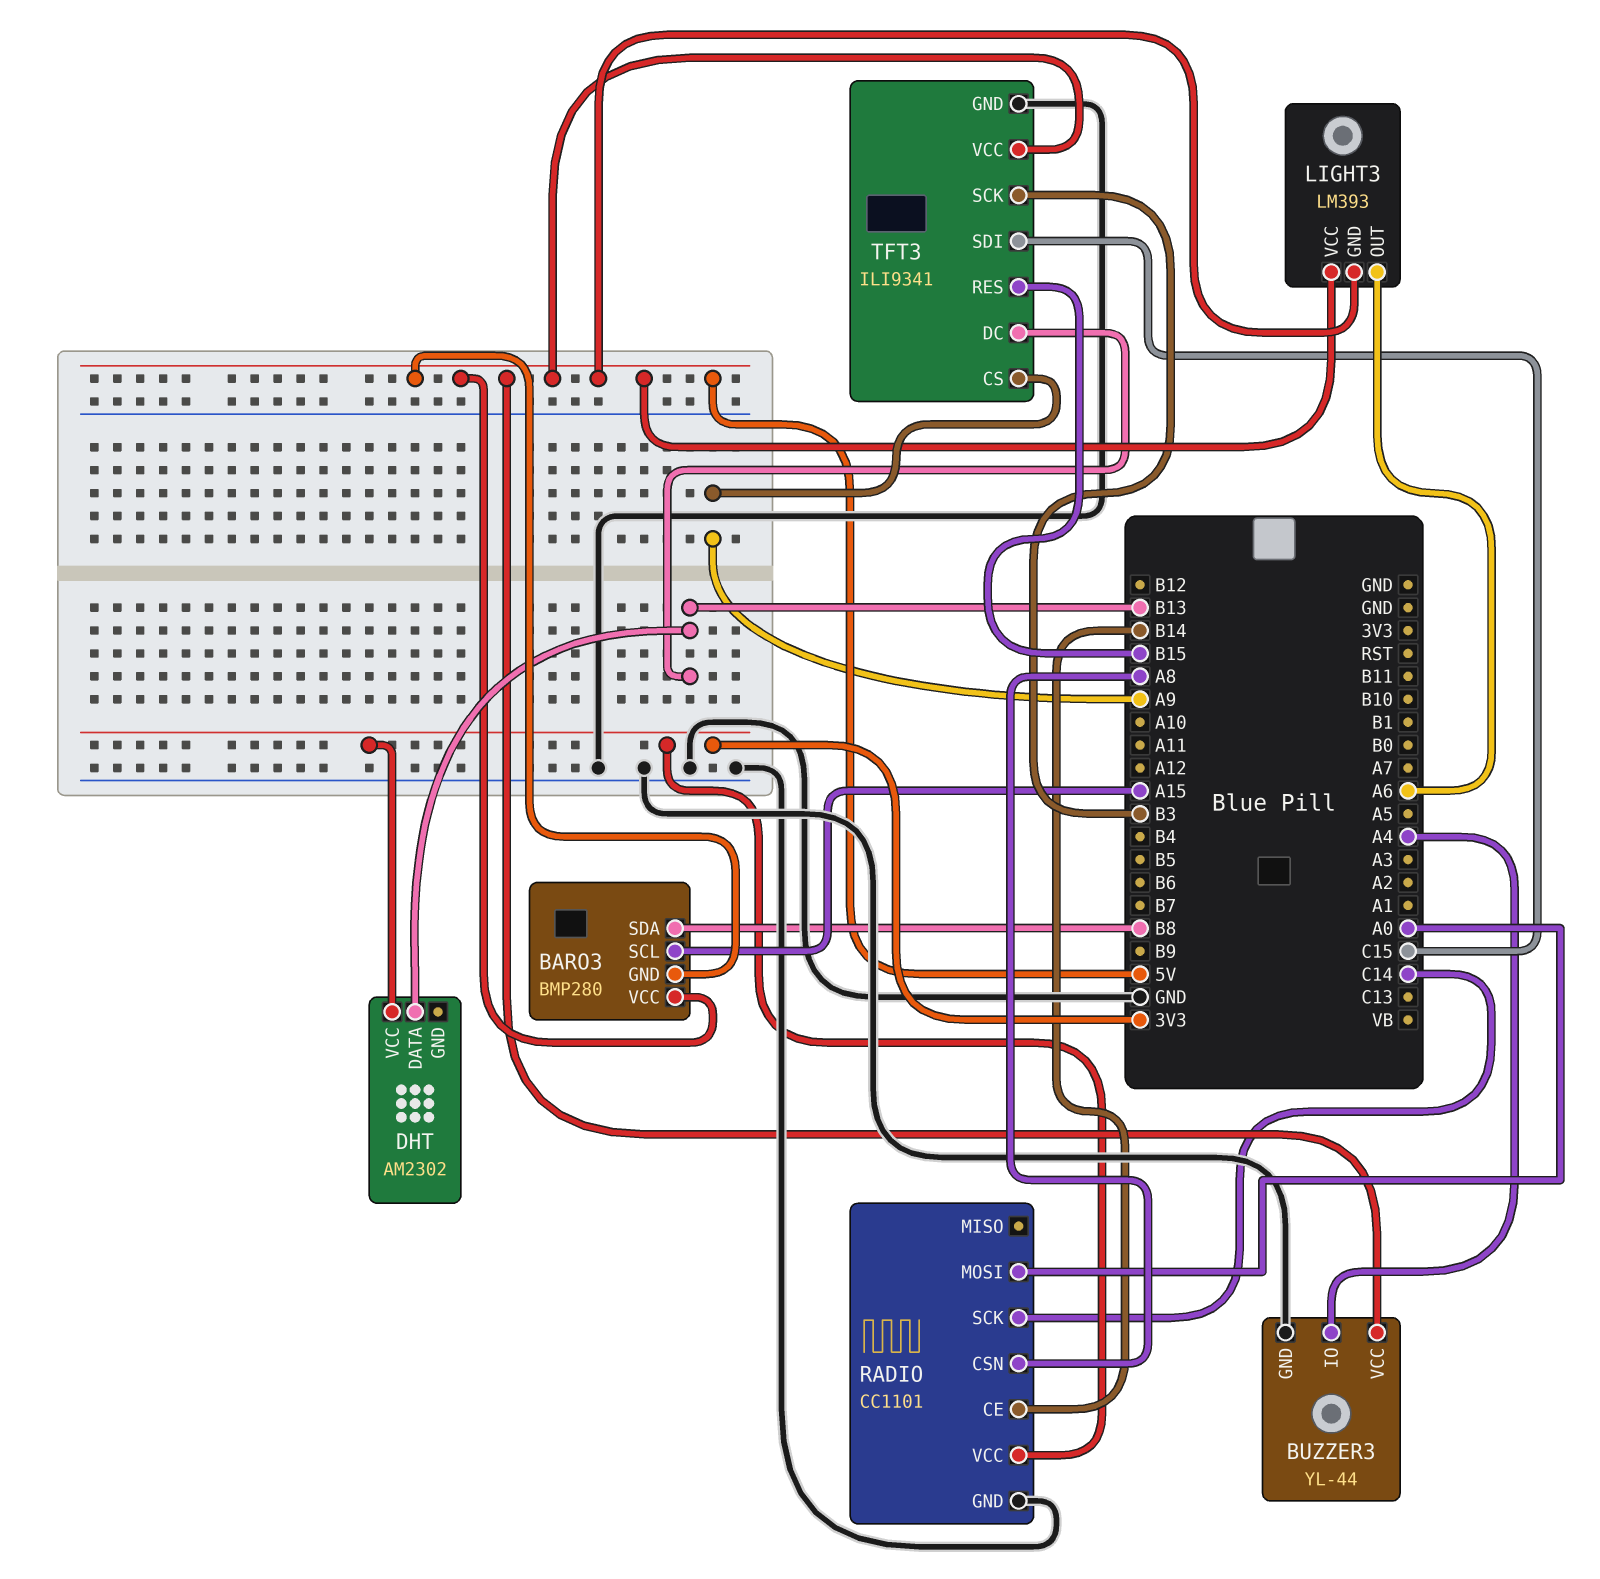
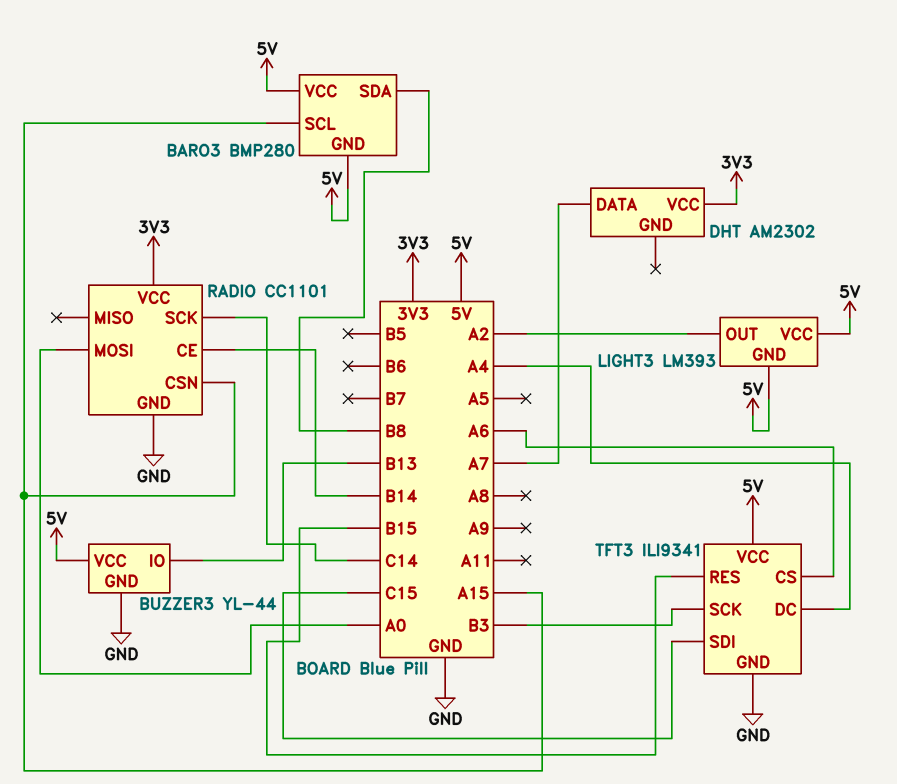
BUZZER3 pin IO: A4 -> B13
DHT pin DATA: B13 -> A7
LIGHT3 pin OUT: A6 -> A2
RADIO pin CSN: A8 -> A15
TFT3 pin CS: A9 -> A6
TFT3 pin DC: B13 -> A4

